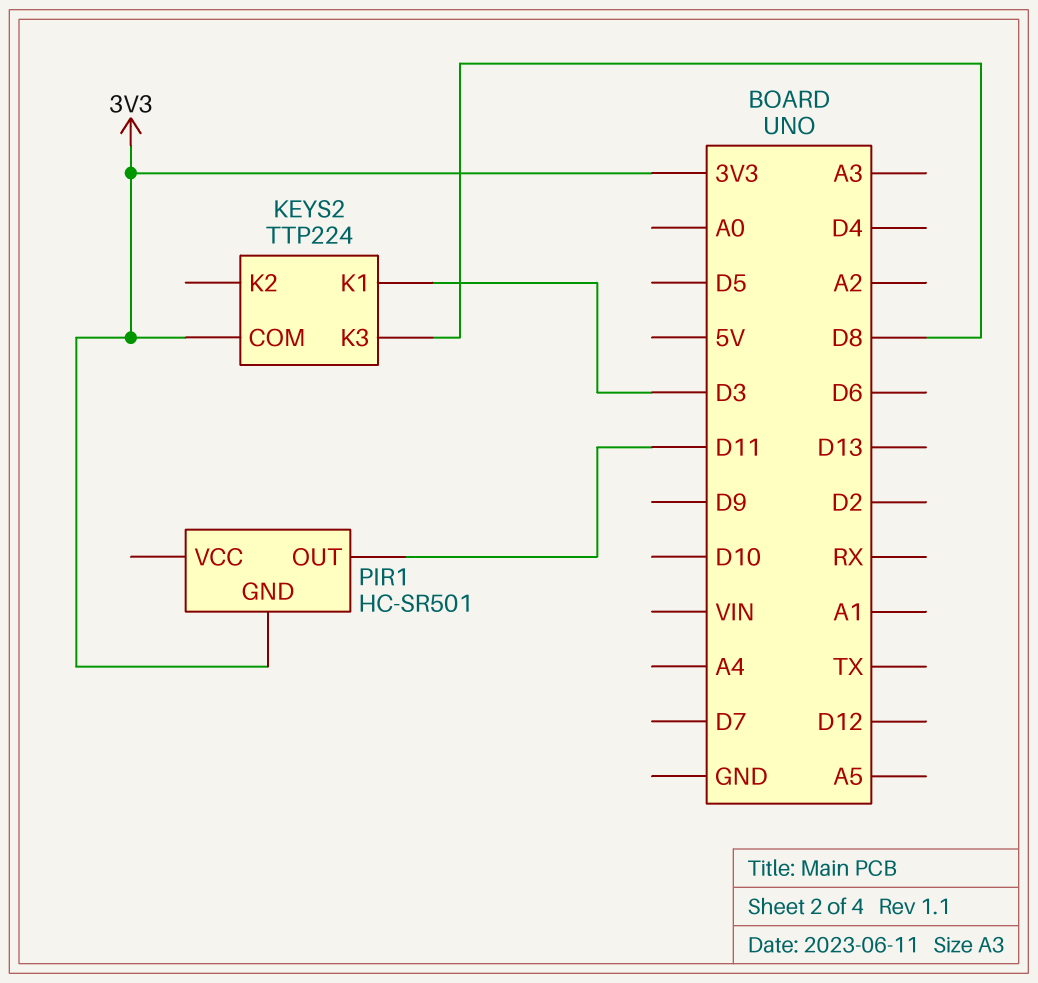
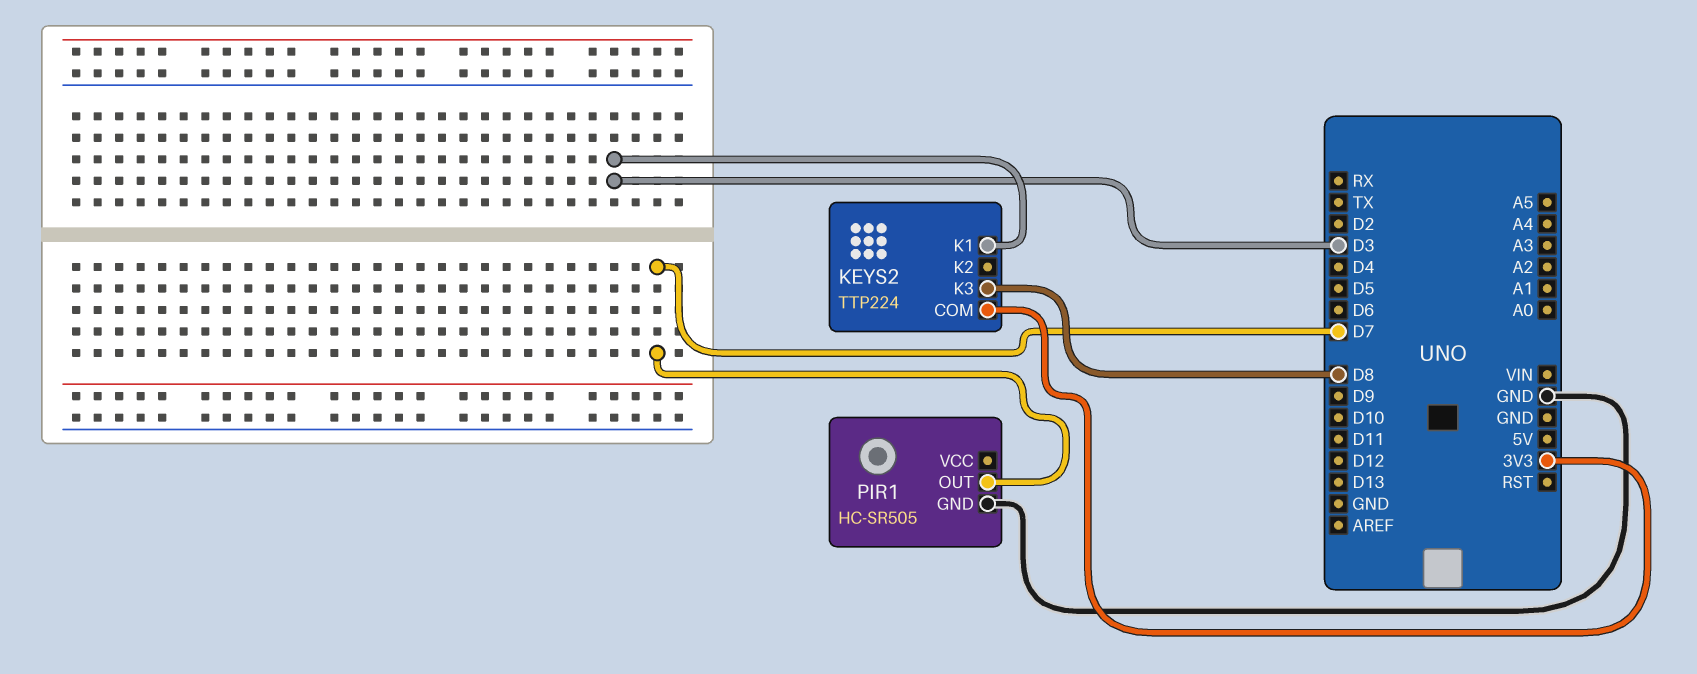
PIR1: HC-SR501 -> HC-SR505
PIR1 pin GND: 3V3 -> GND
PIR1 pin OUT: D11 -> D7

